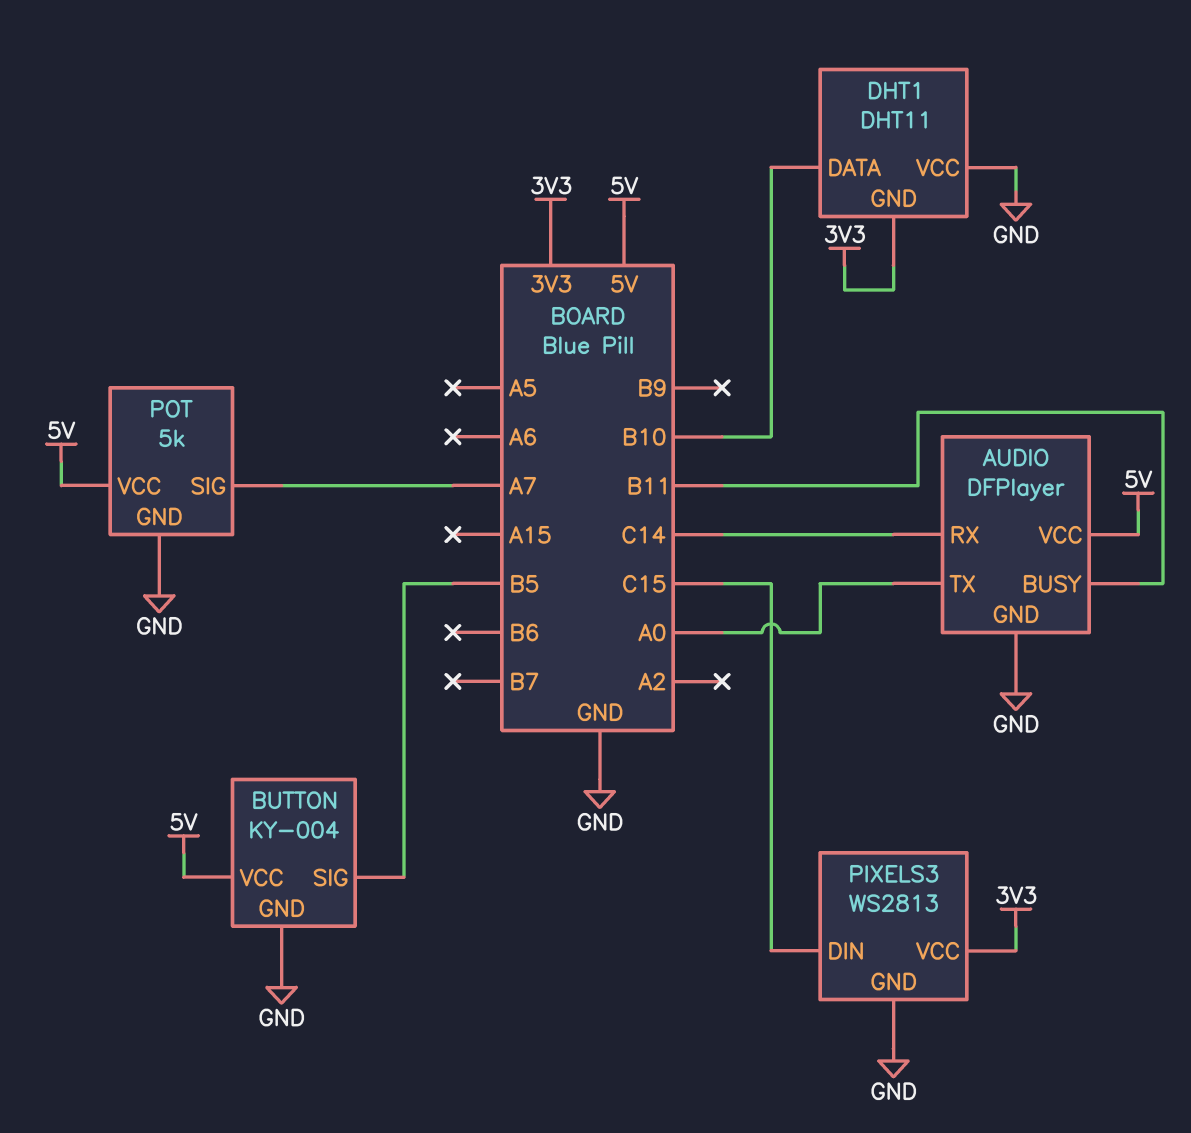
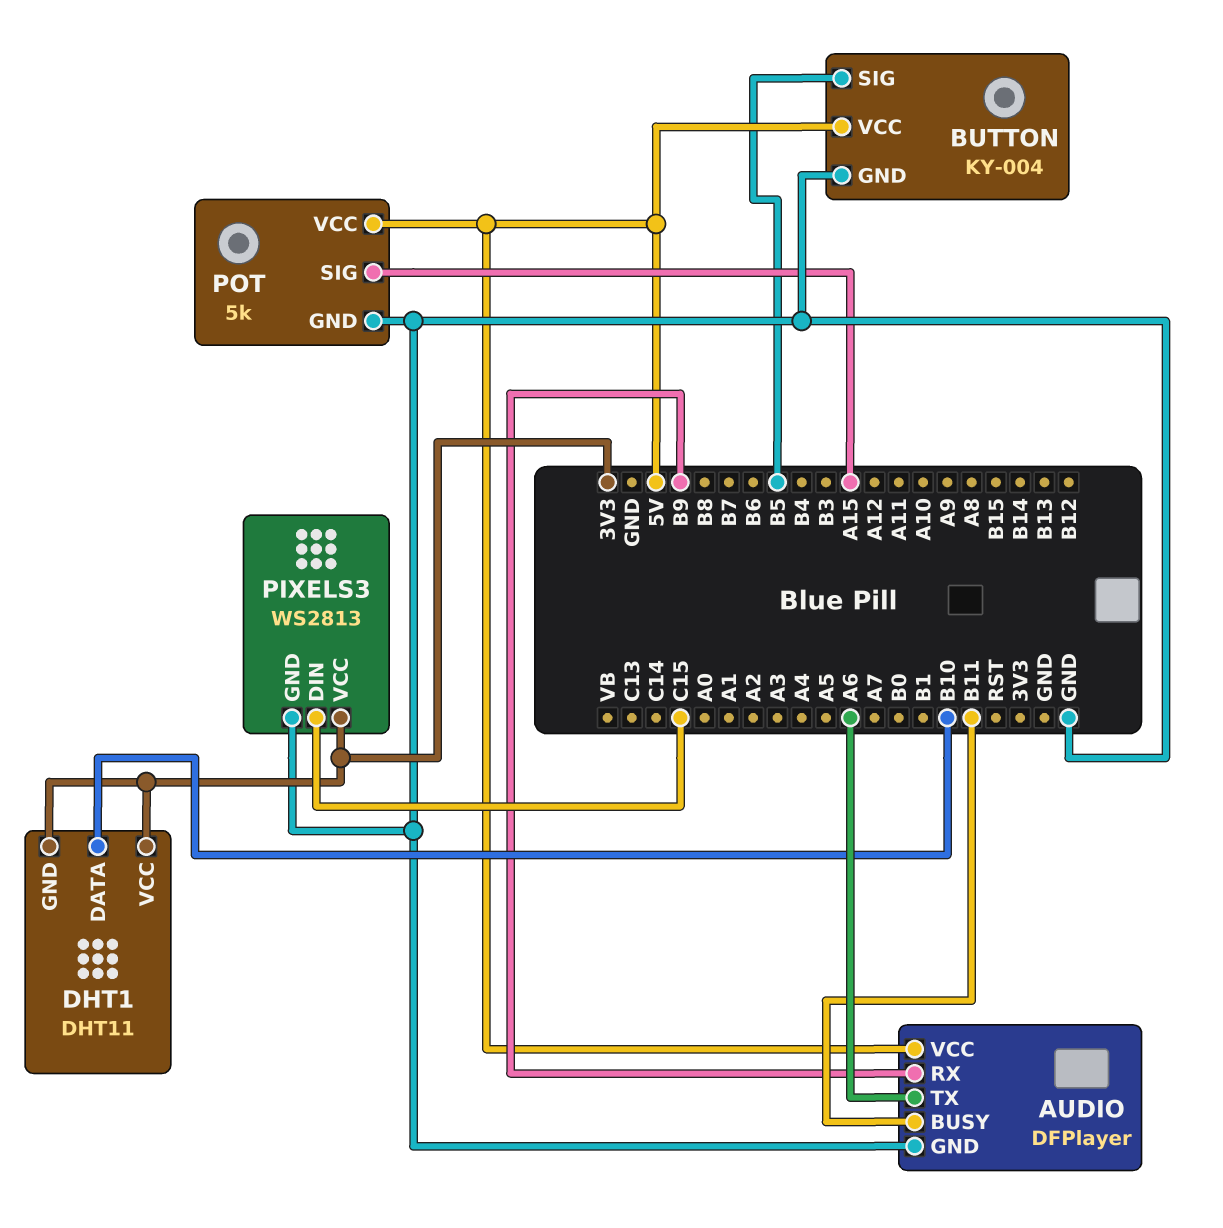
AUDIO pin RX: C14 -> B9
AUDIO pin TX: A0 -> A6
DHT1 pin VCC: GND -> 3V3
POT pin SIG: A7 -> A15

